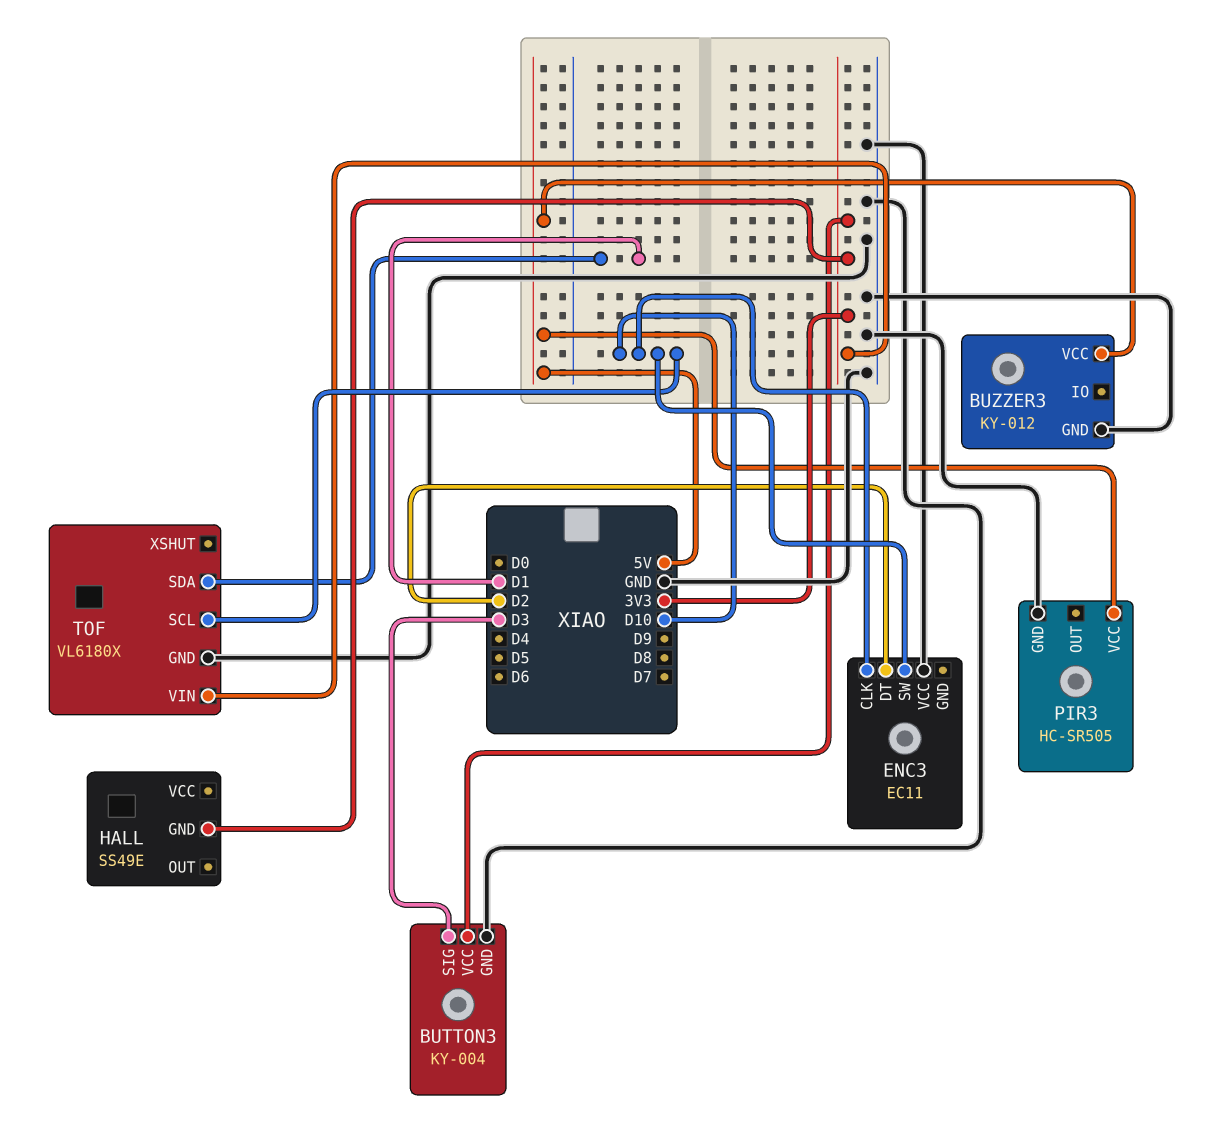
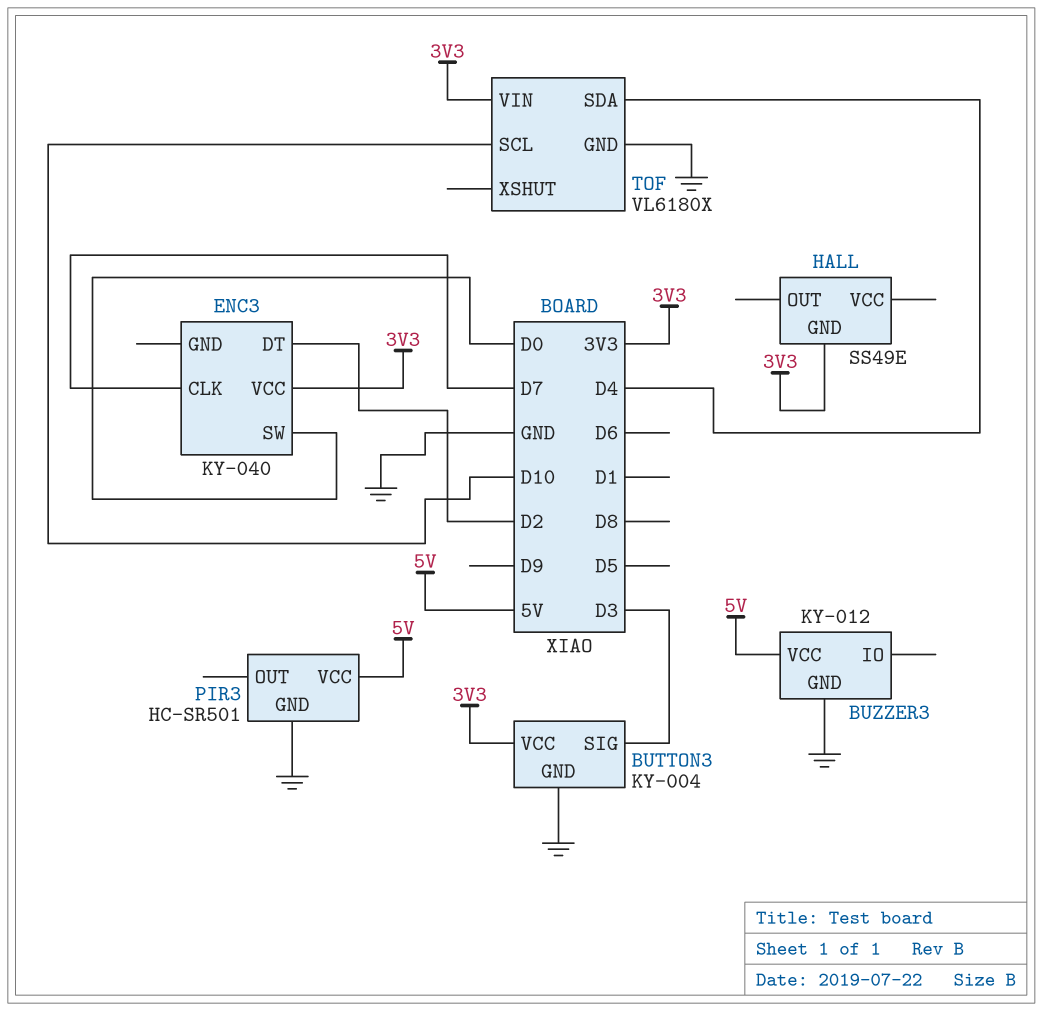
ENC3: EC11 -> KY-040
ENC3 pin CLK: D10 -> D7
ENC3 pin SW: D10 -> D0
ENC3 pin VCC: GND -> 3V3
PIR3: HC-SR505 -> HC-SR501
TOF pin SDA: D1 -> D4

